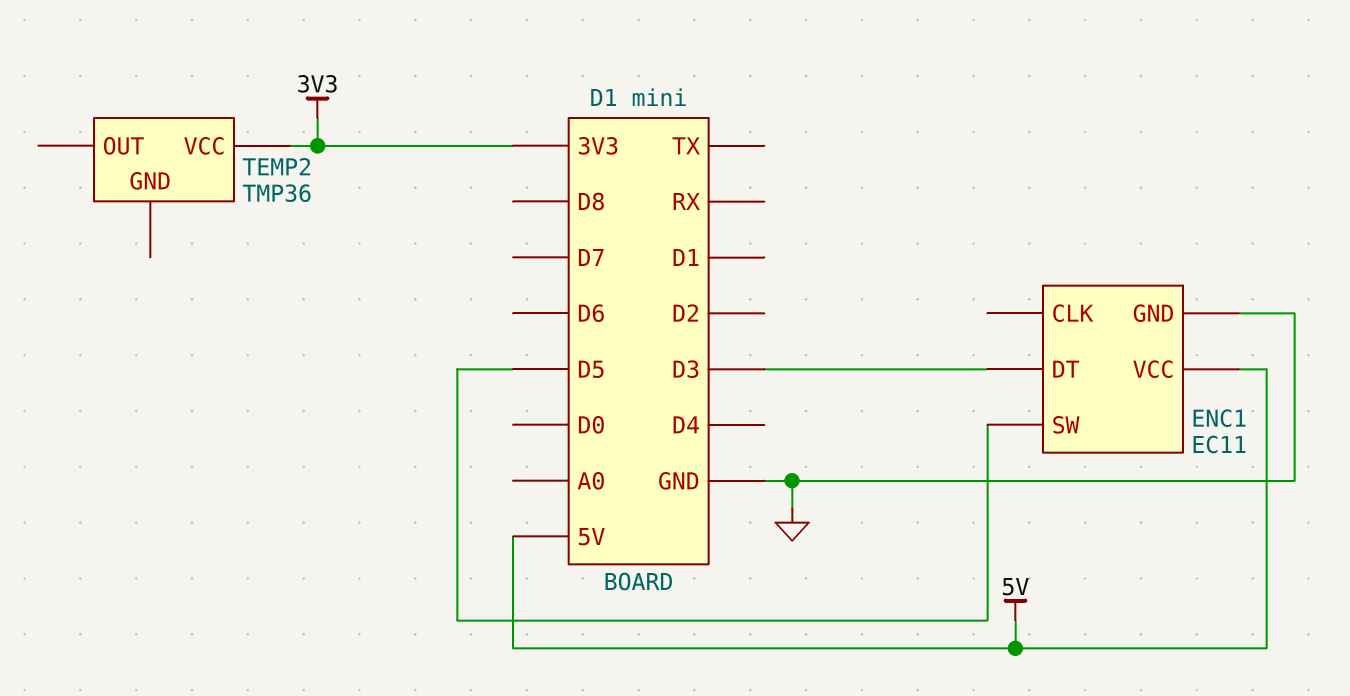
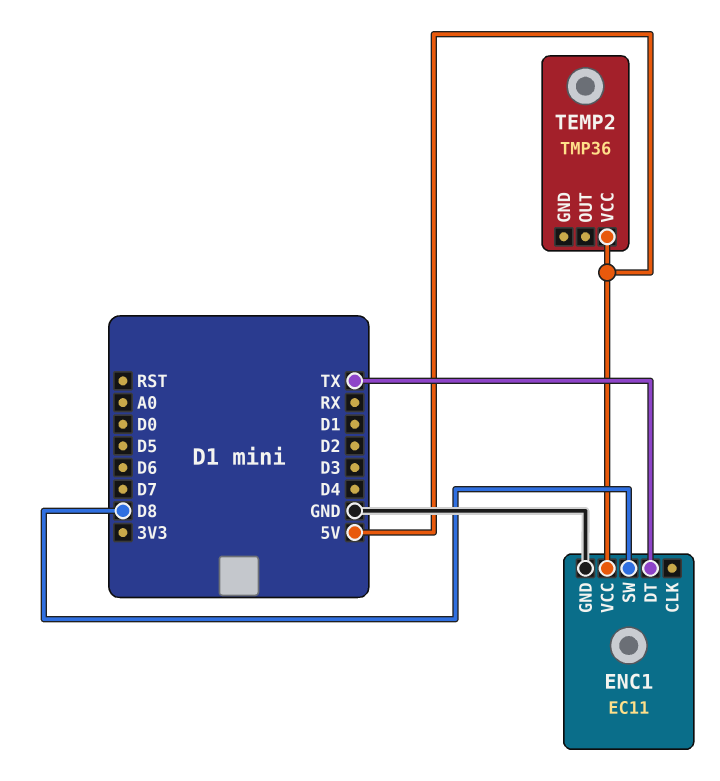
ENC1 pin DT: D3 -> TX
ENC1 pin SW: D5 -> D8
TEMP2 pin VCC: 3V3 -> 5V

